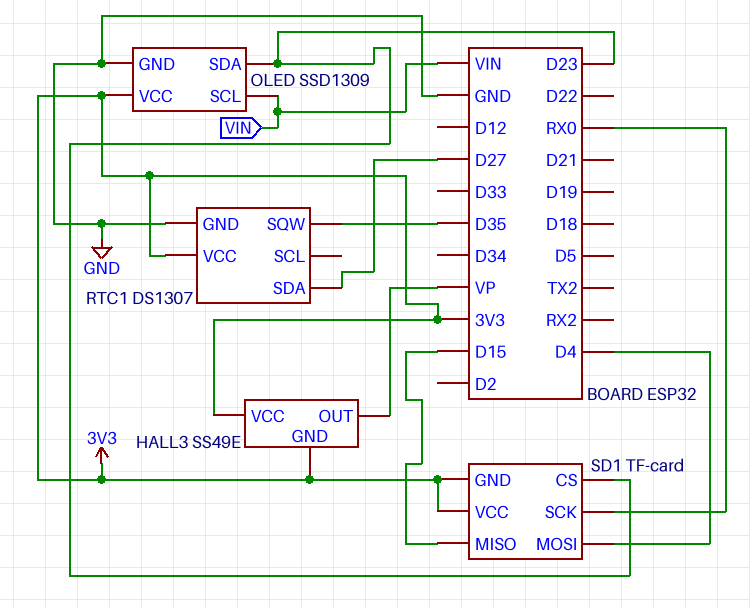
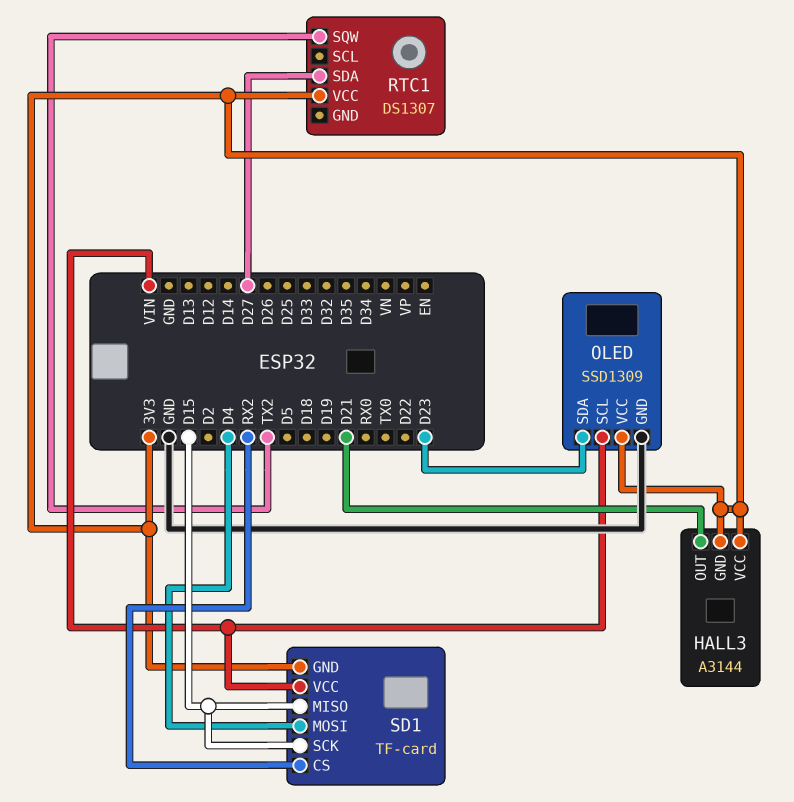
HALL3: SS49E -> A3144
HALL3 pin OUT: VP -> D21
RTC1 pin GND: GND -> none
RTC1 pin SQW: D35 -> TX2
SD1 pin CS: D23 -> RX2
SD1 pin SCK: RX0 -> D15
SD1 pin VCC: 3V3 -> VIN

